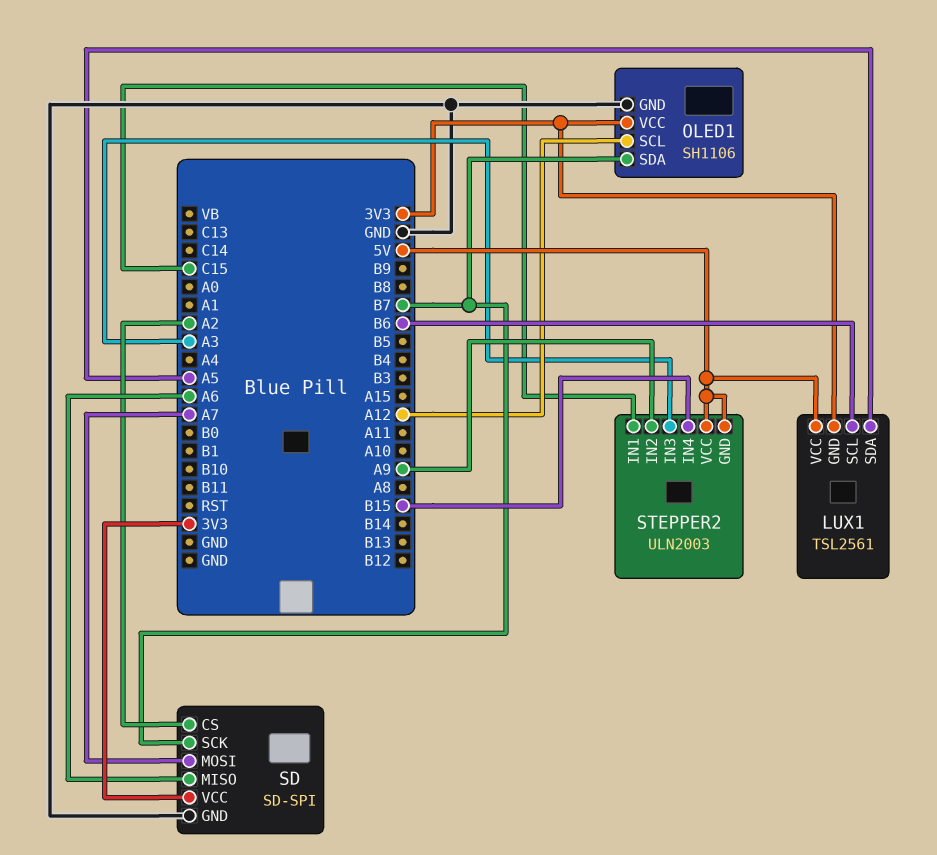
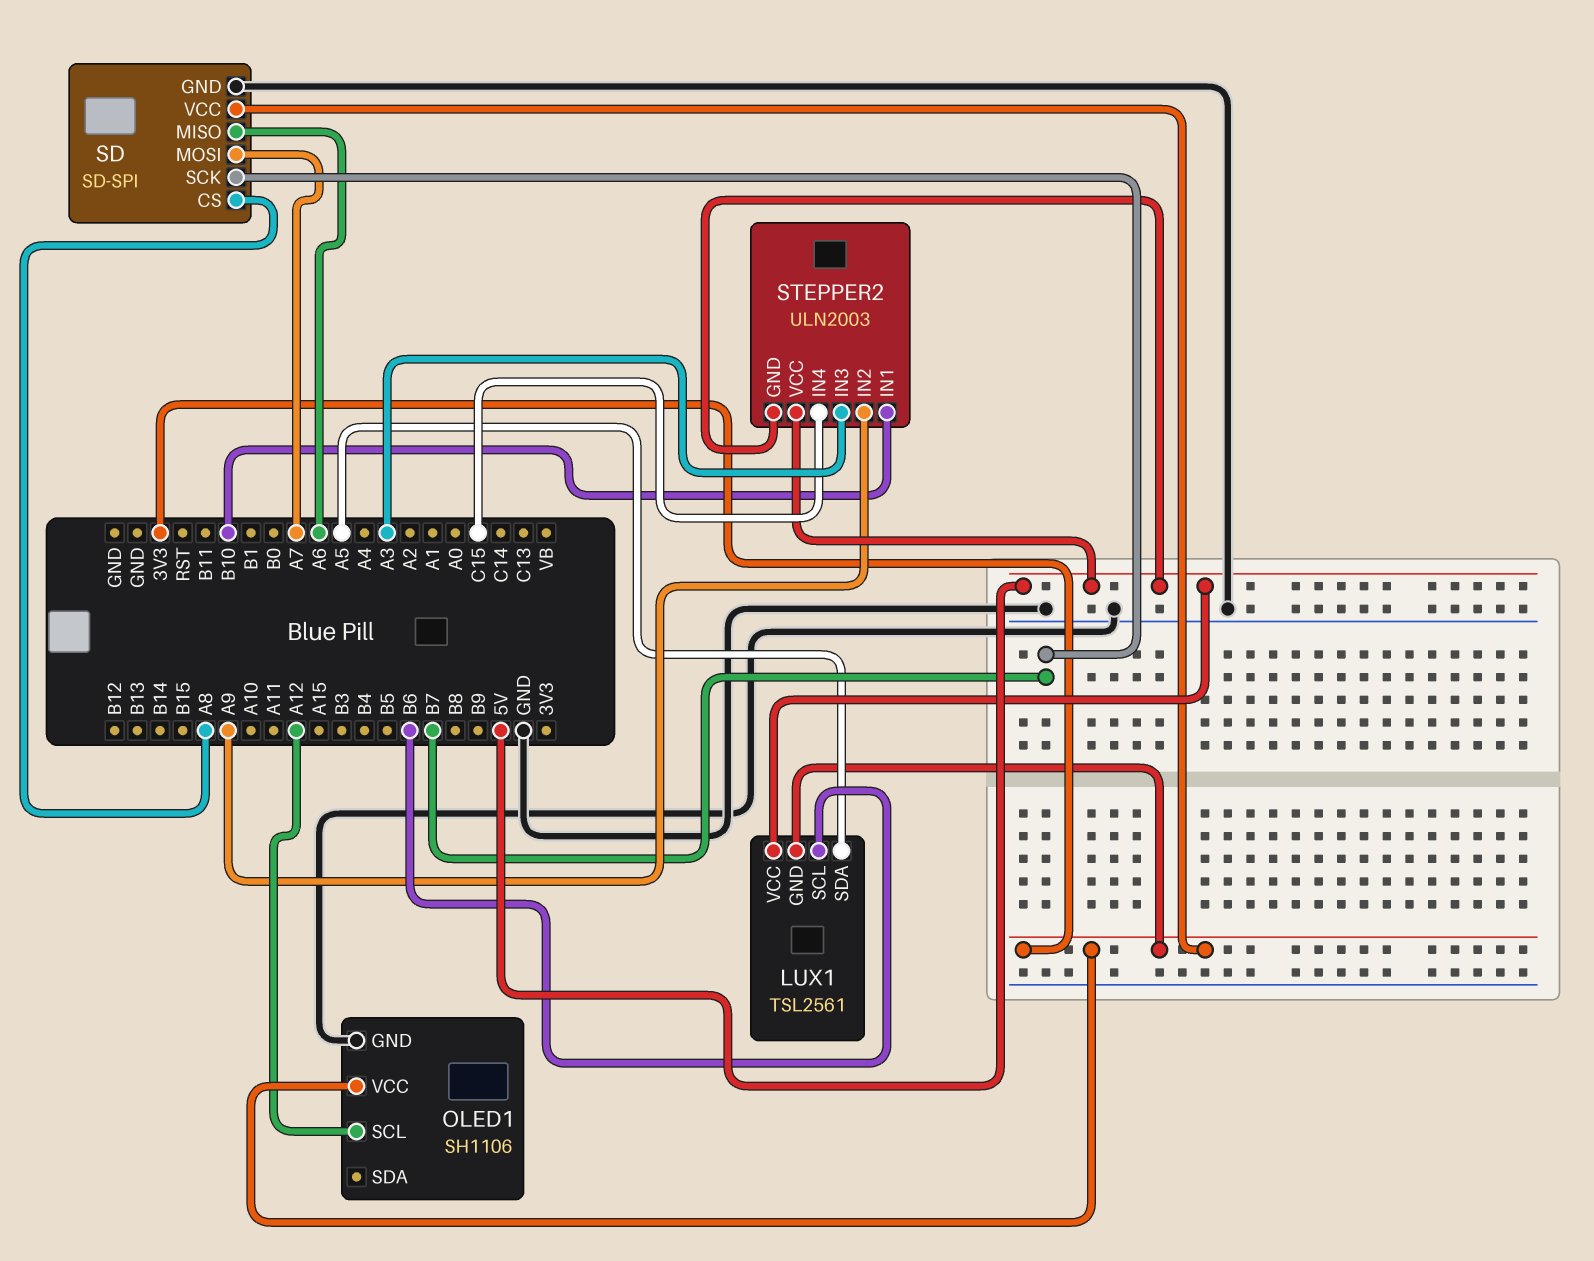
OLED1 pin SDA: B7 -> none
SD pin CS: A2 -> A8
STEPPER2 pin IN1: C15 -> B10
STEPPER2 pin IN4: B15 -> C15

